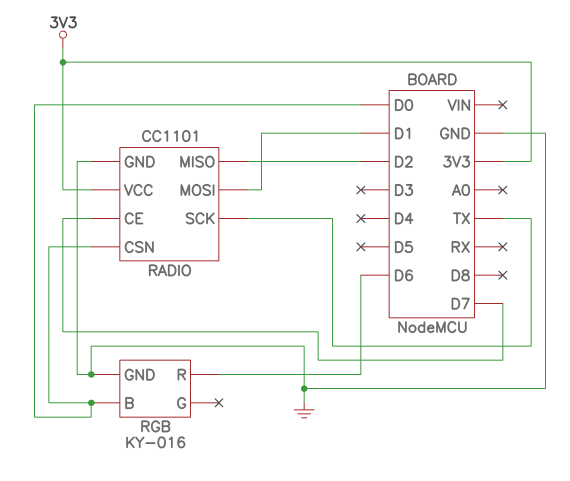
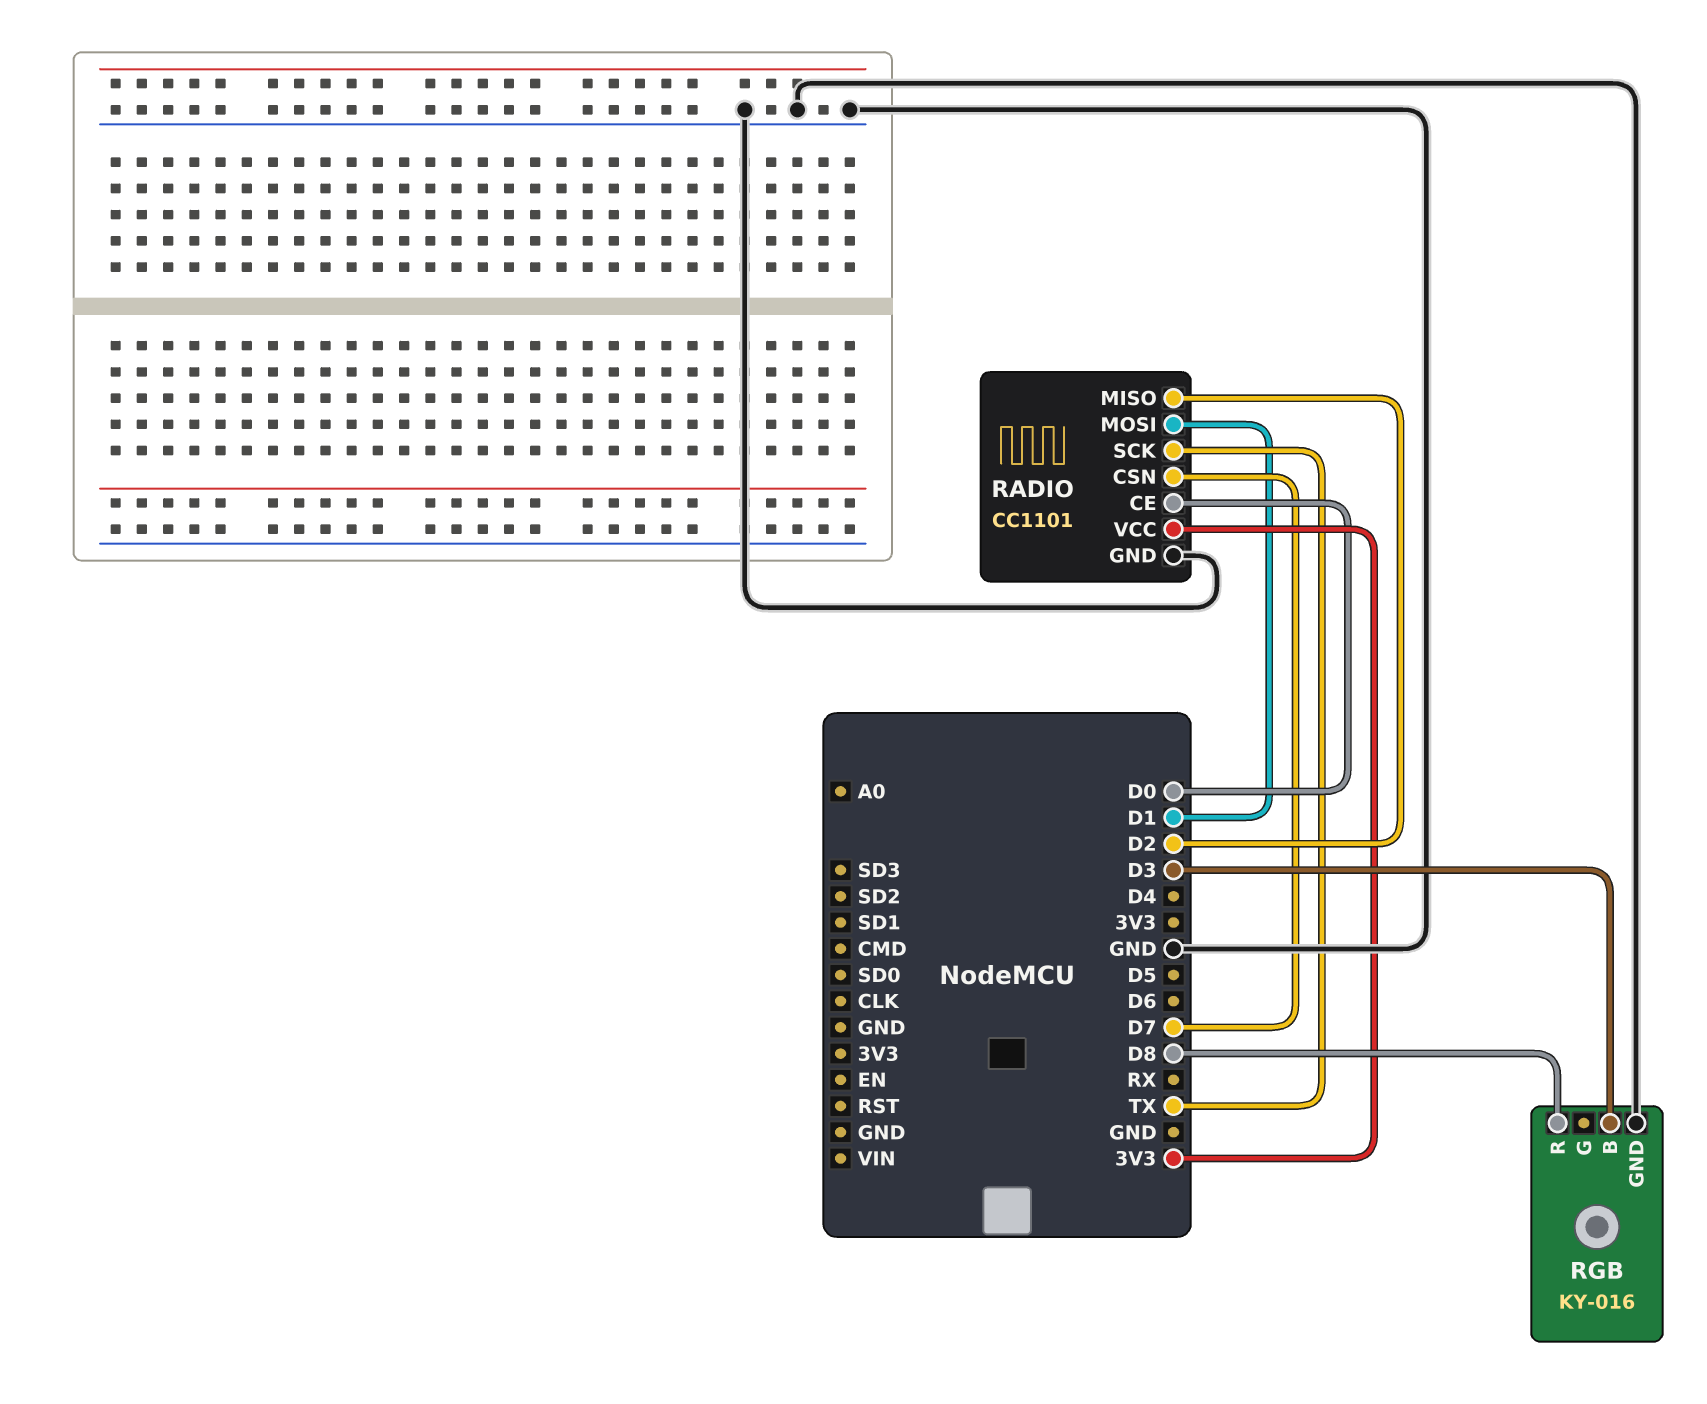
RADIO pin CE: D7 -> D0
RADIO pin CSN: D0 -> D7
RGB pin B: D0 -> D3
RGB pin R: D6 -> D8

